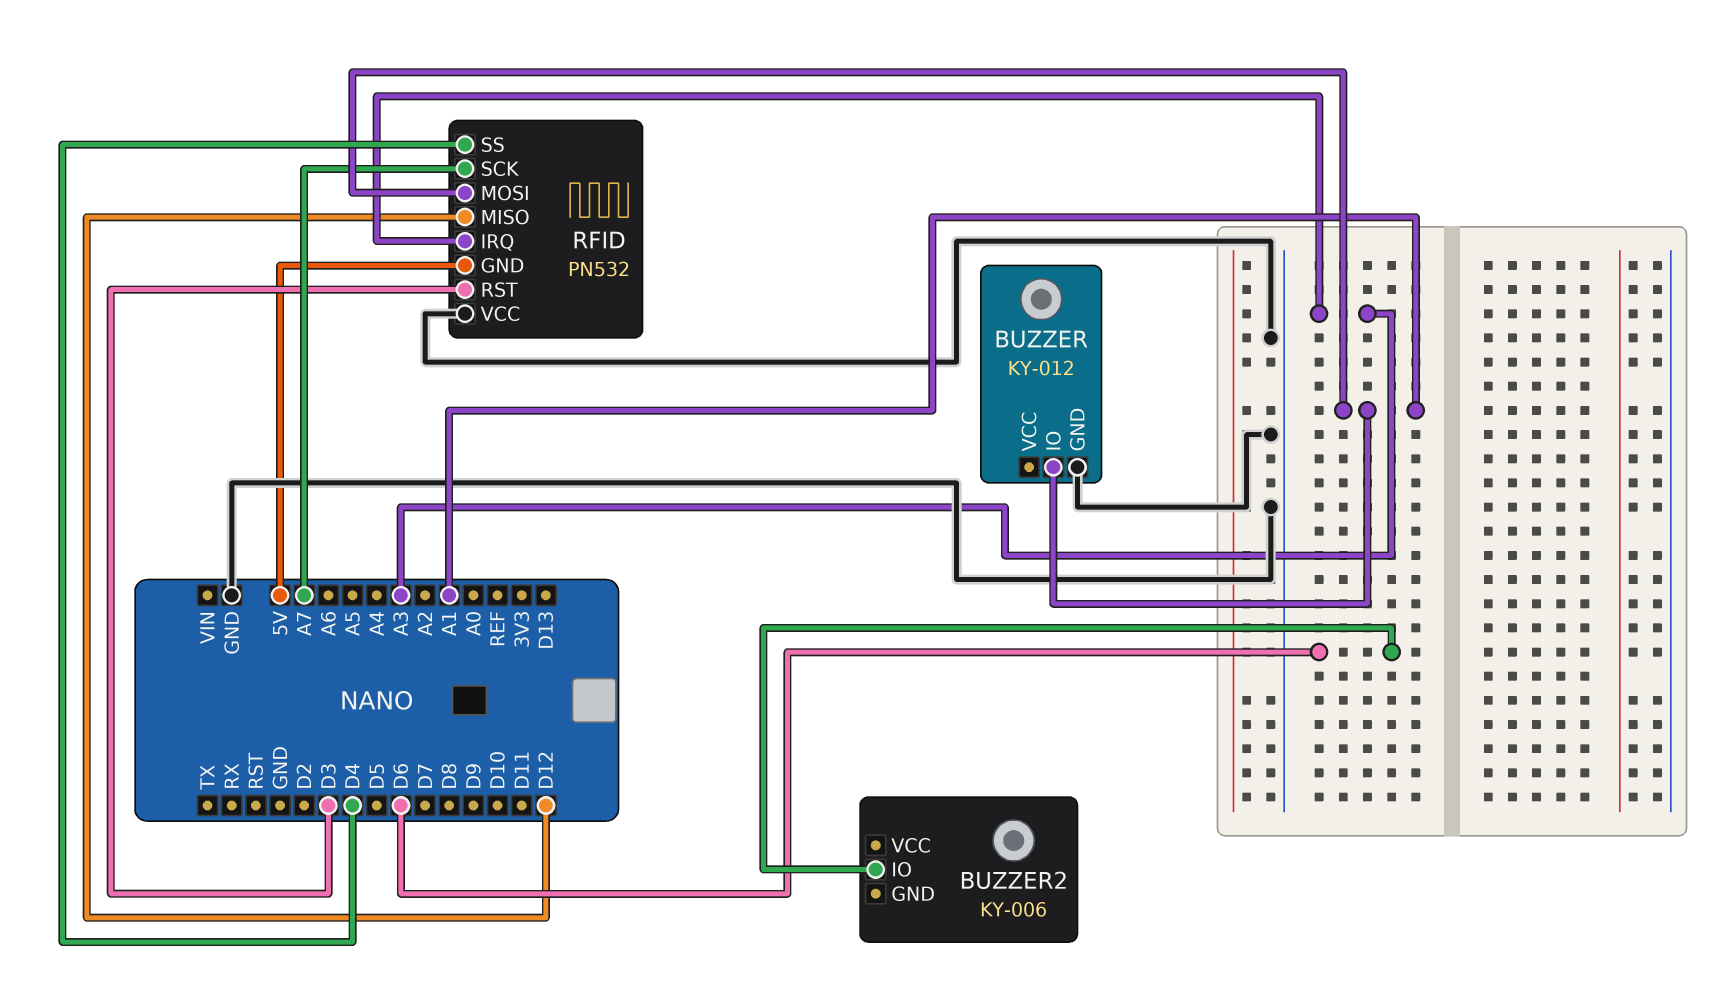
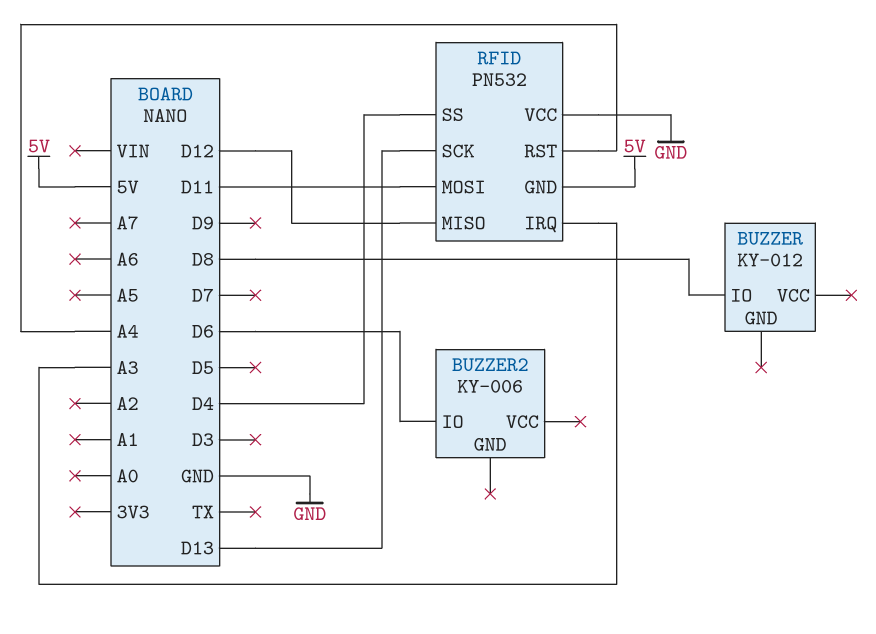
BUZZER pin GND: GND -> none
BUZZER pin IO: A1 -> D8
RFID pin MOSI: A1 -> D11
RFID pin RST: D3 -> A4
RFID pin SCK: A7 -> D13

